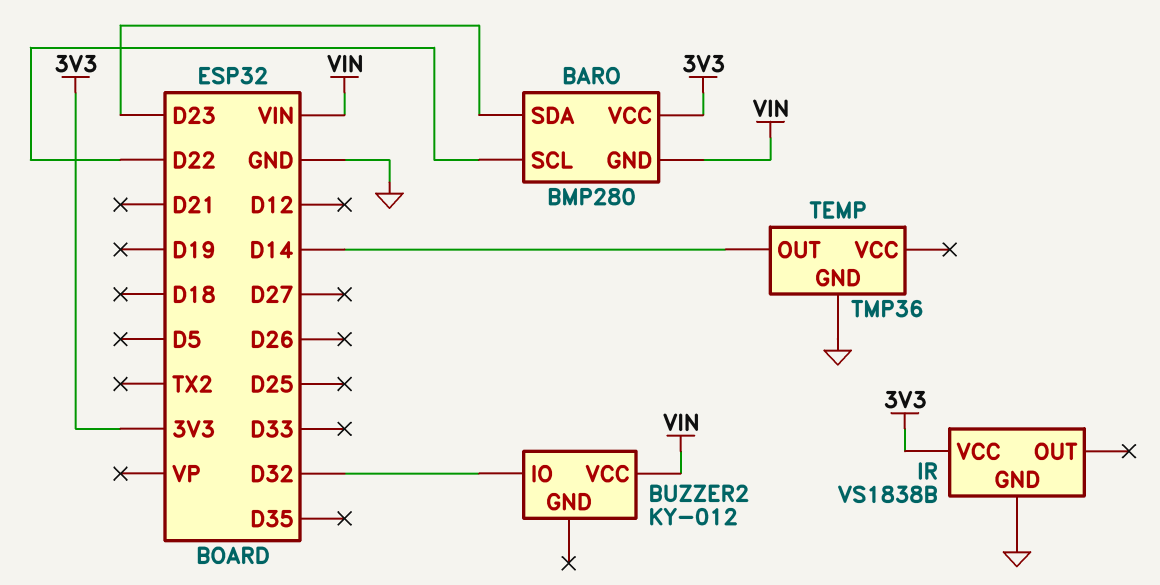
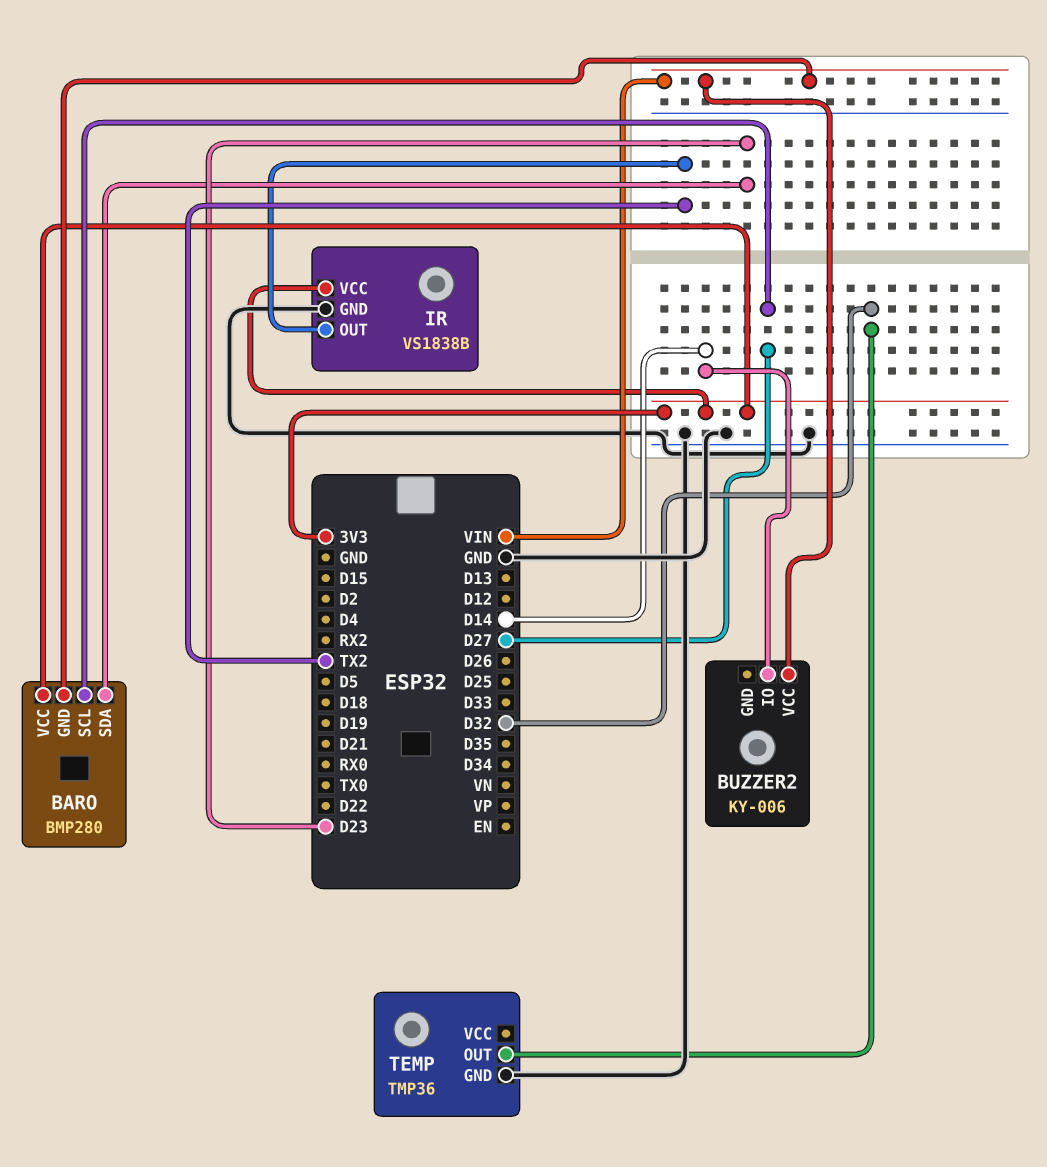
BARO pin SCL: D22 -> D27
BUZZER2: KY-012 -> KY-006
BUZZER2 pin IO: D32 -> D14
IR pin OUT: none -> TX2
TEMP pin OUT: D14 -> D32

